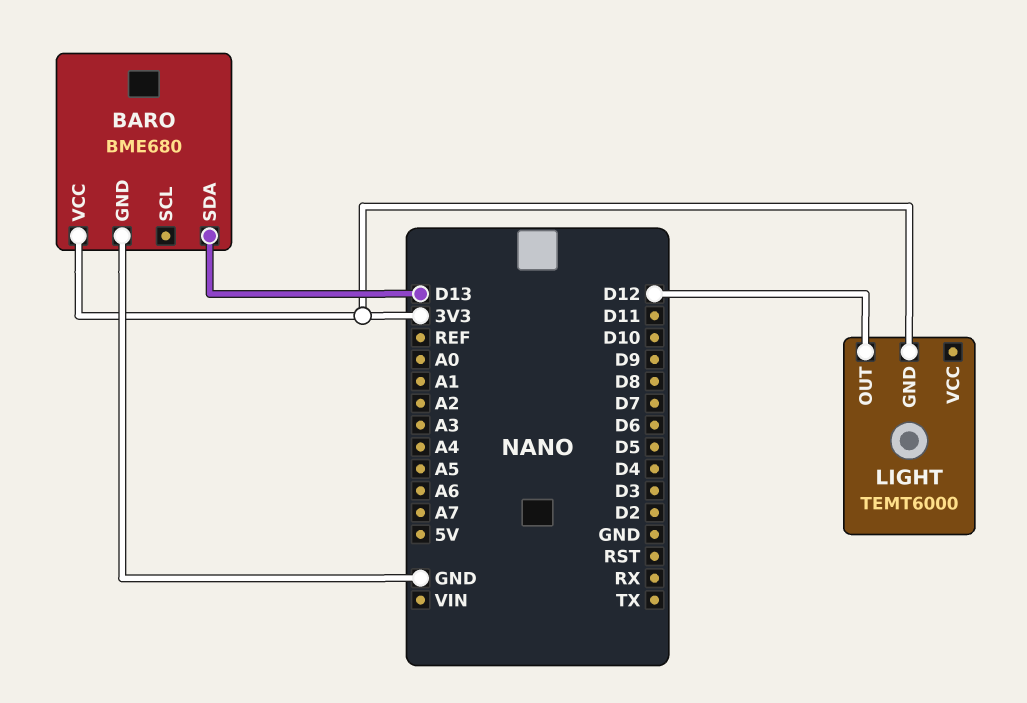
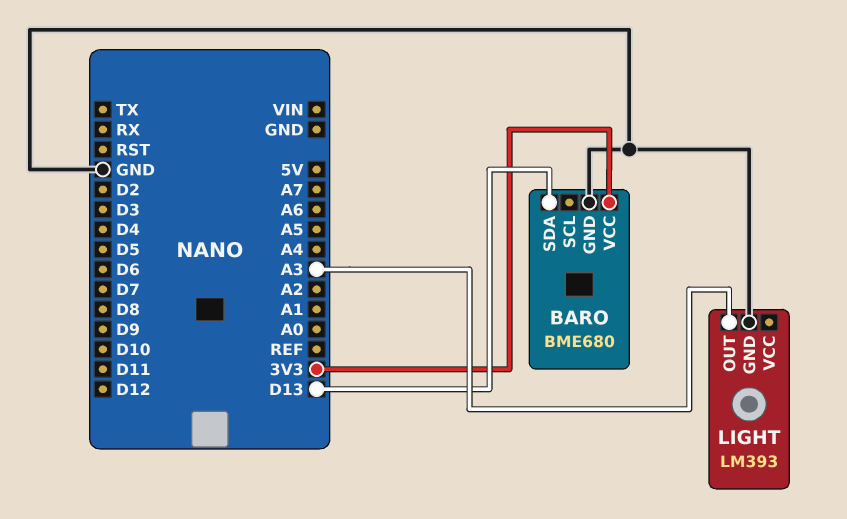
LIGHT: TEMT6000 -> LM393
LIGHT pin GND: 3V3 -> GND
LIGHT pin OUT: D12 -> A3

